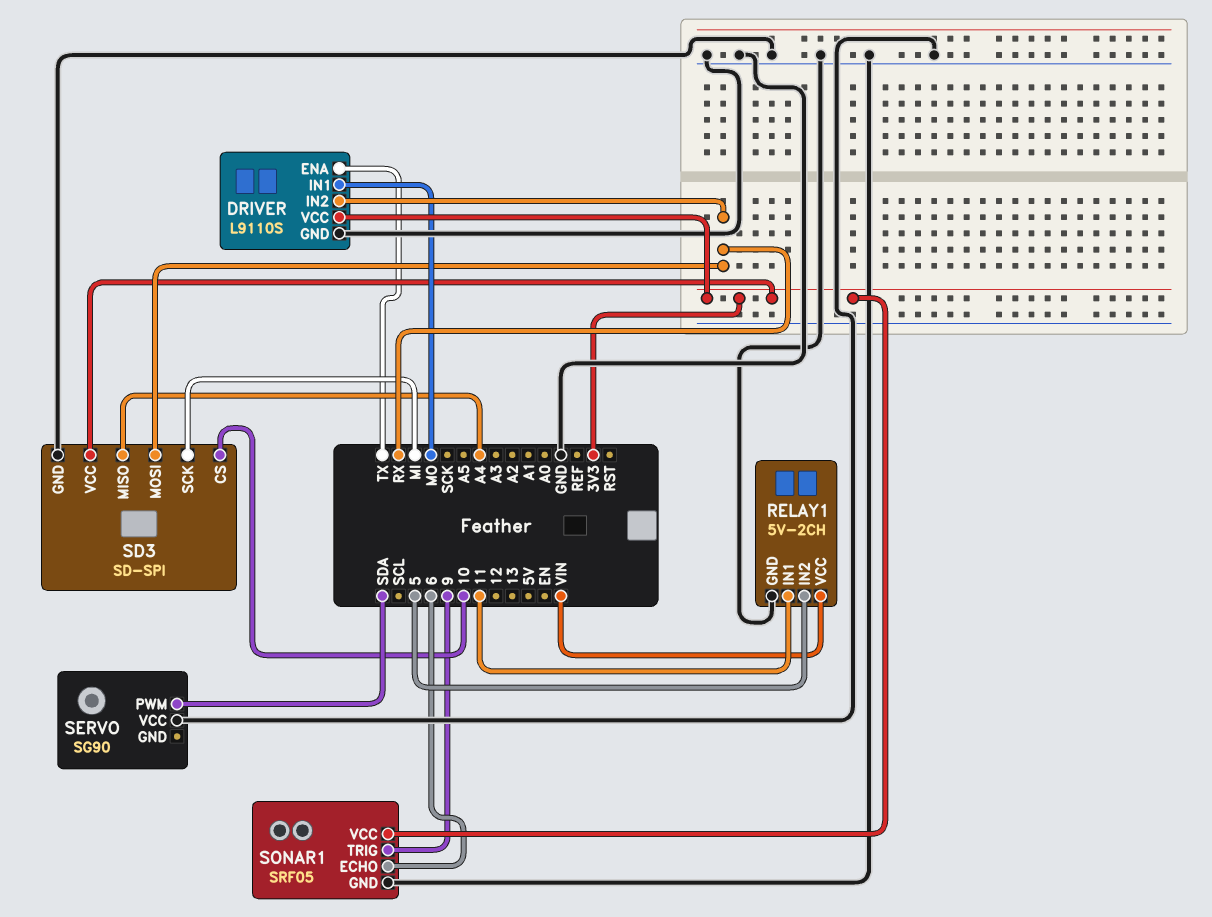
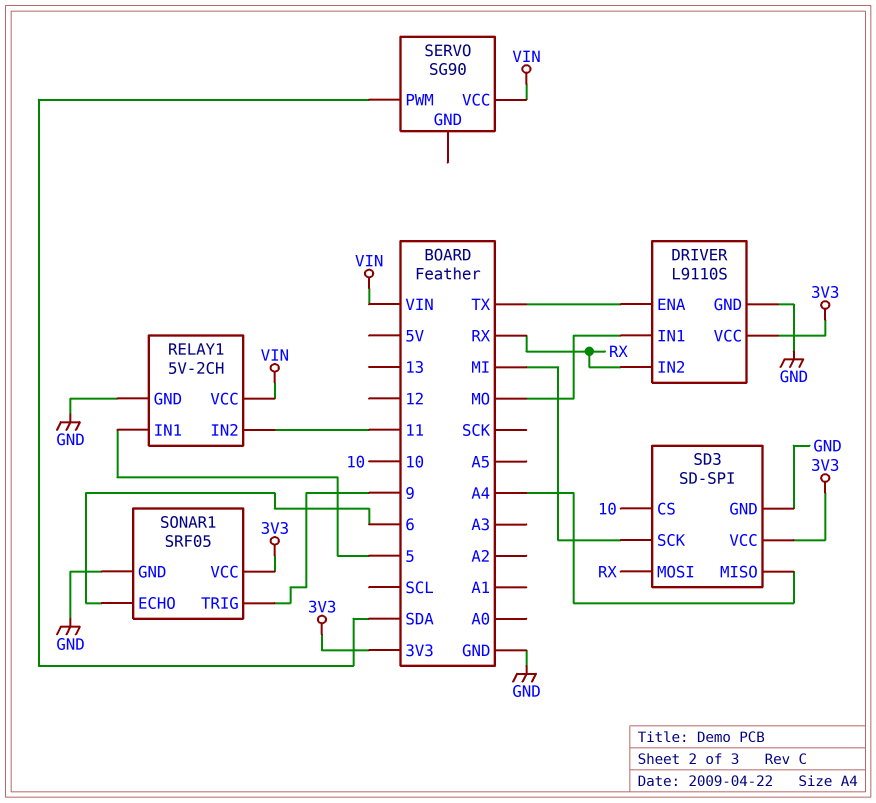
RELAY1 pin IN1: 11 -> 5
RELAY1 pin IN2: 5 -> 11
SERVO pin VCC: GND -> VIN

